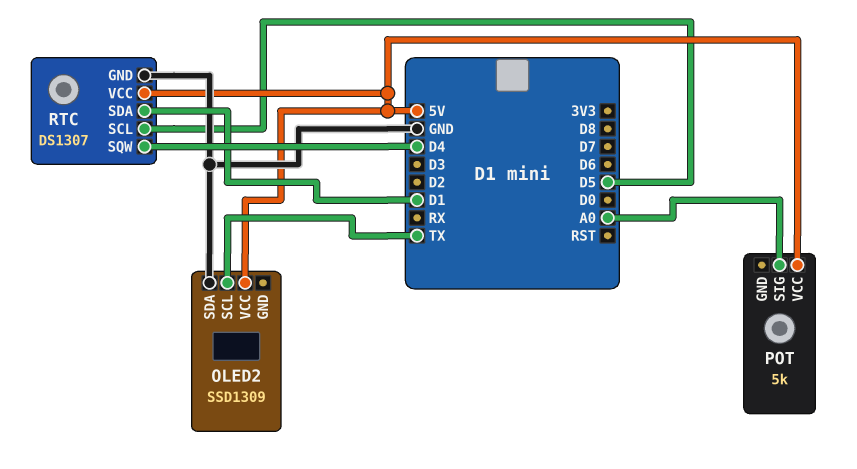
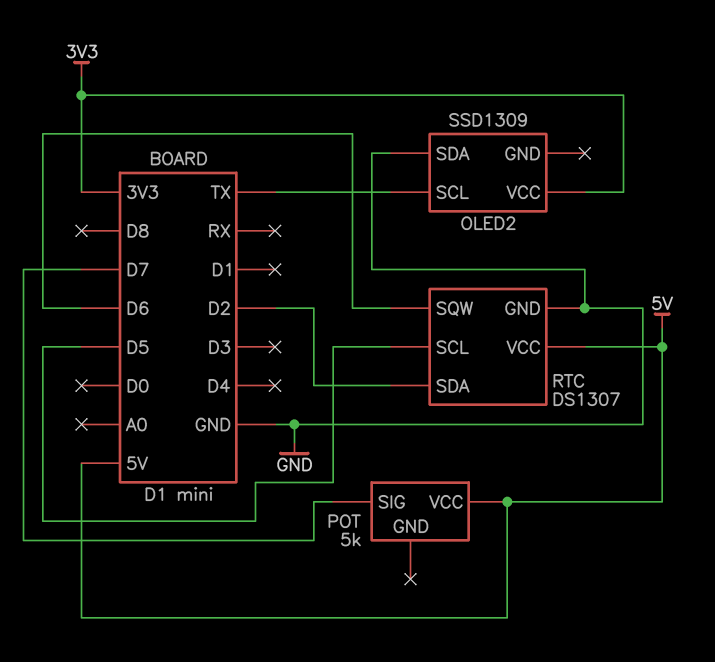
OLED2 pin VCC: 5V -> 3V3
POT pin SIG: A0 -> D7
RTC pin SDA: D1 -> D2
RTC pin SQW: D4 -> D6

